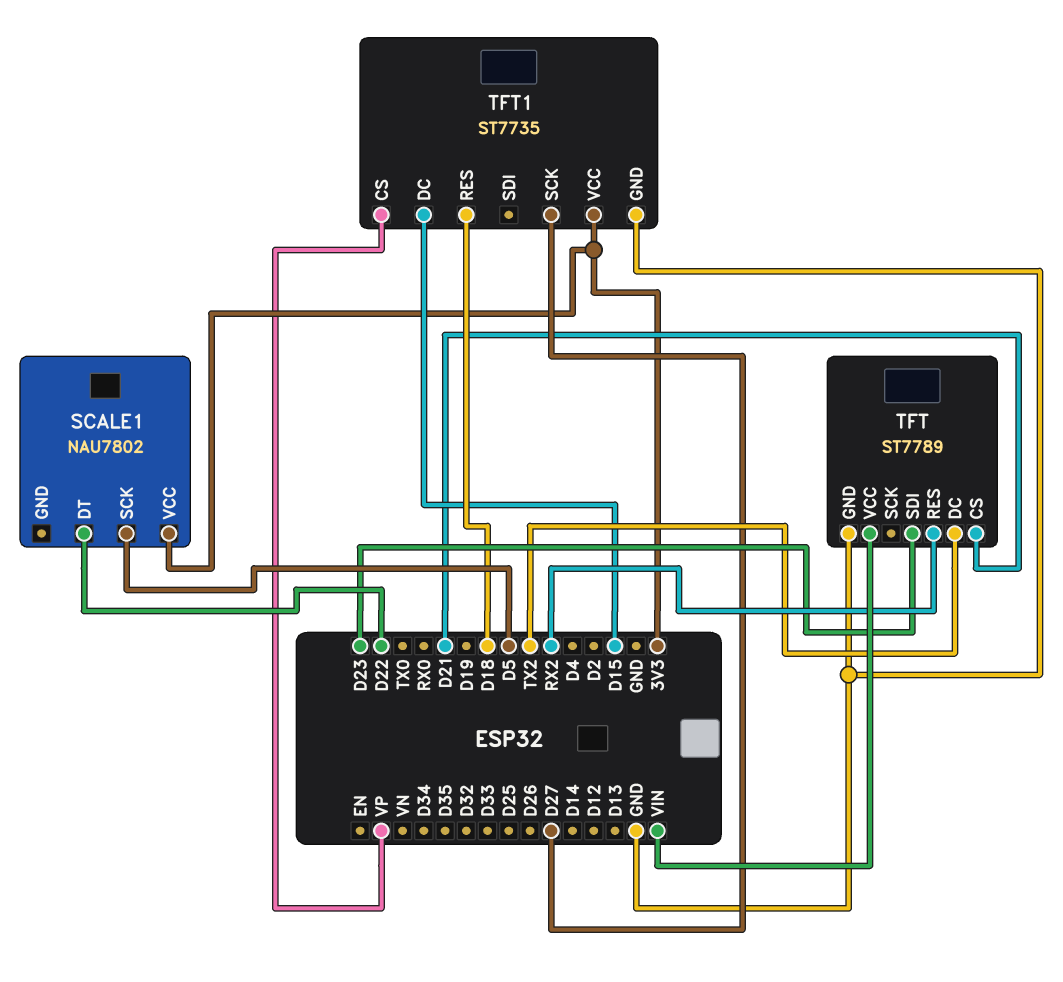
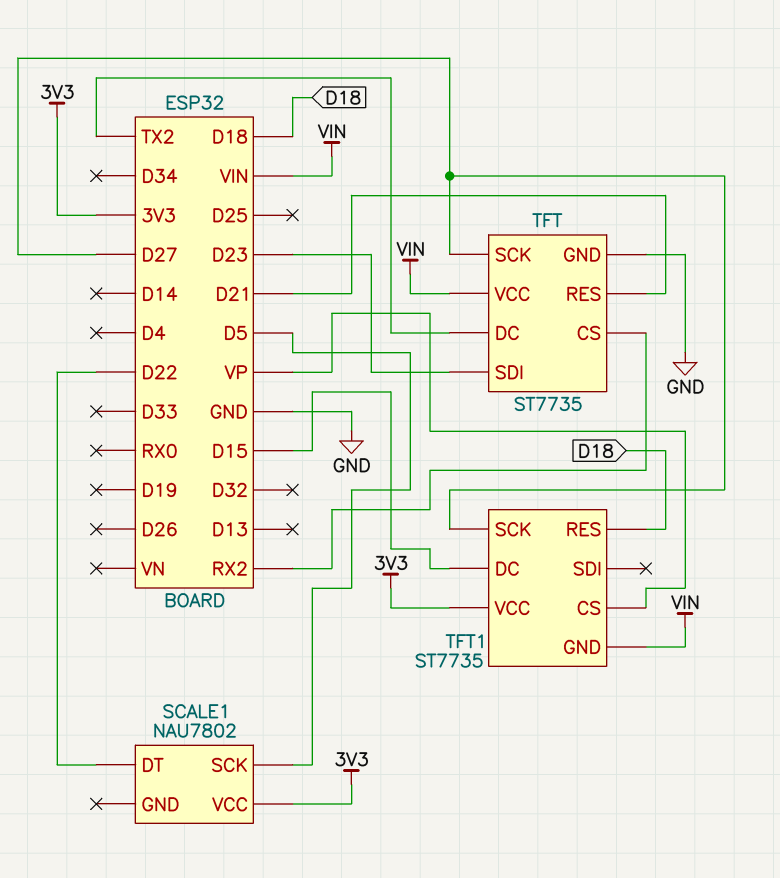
TFT: ST7789 -> ST7735
TFT pin CS: D21 -> RX2
TFT pin RES: RX2 -> D21
TFT pin SCK: none -> D27
TFT1 pin GND: GND -> VIN

